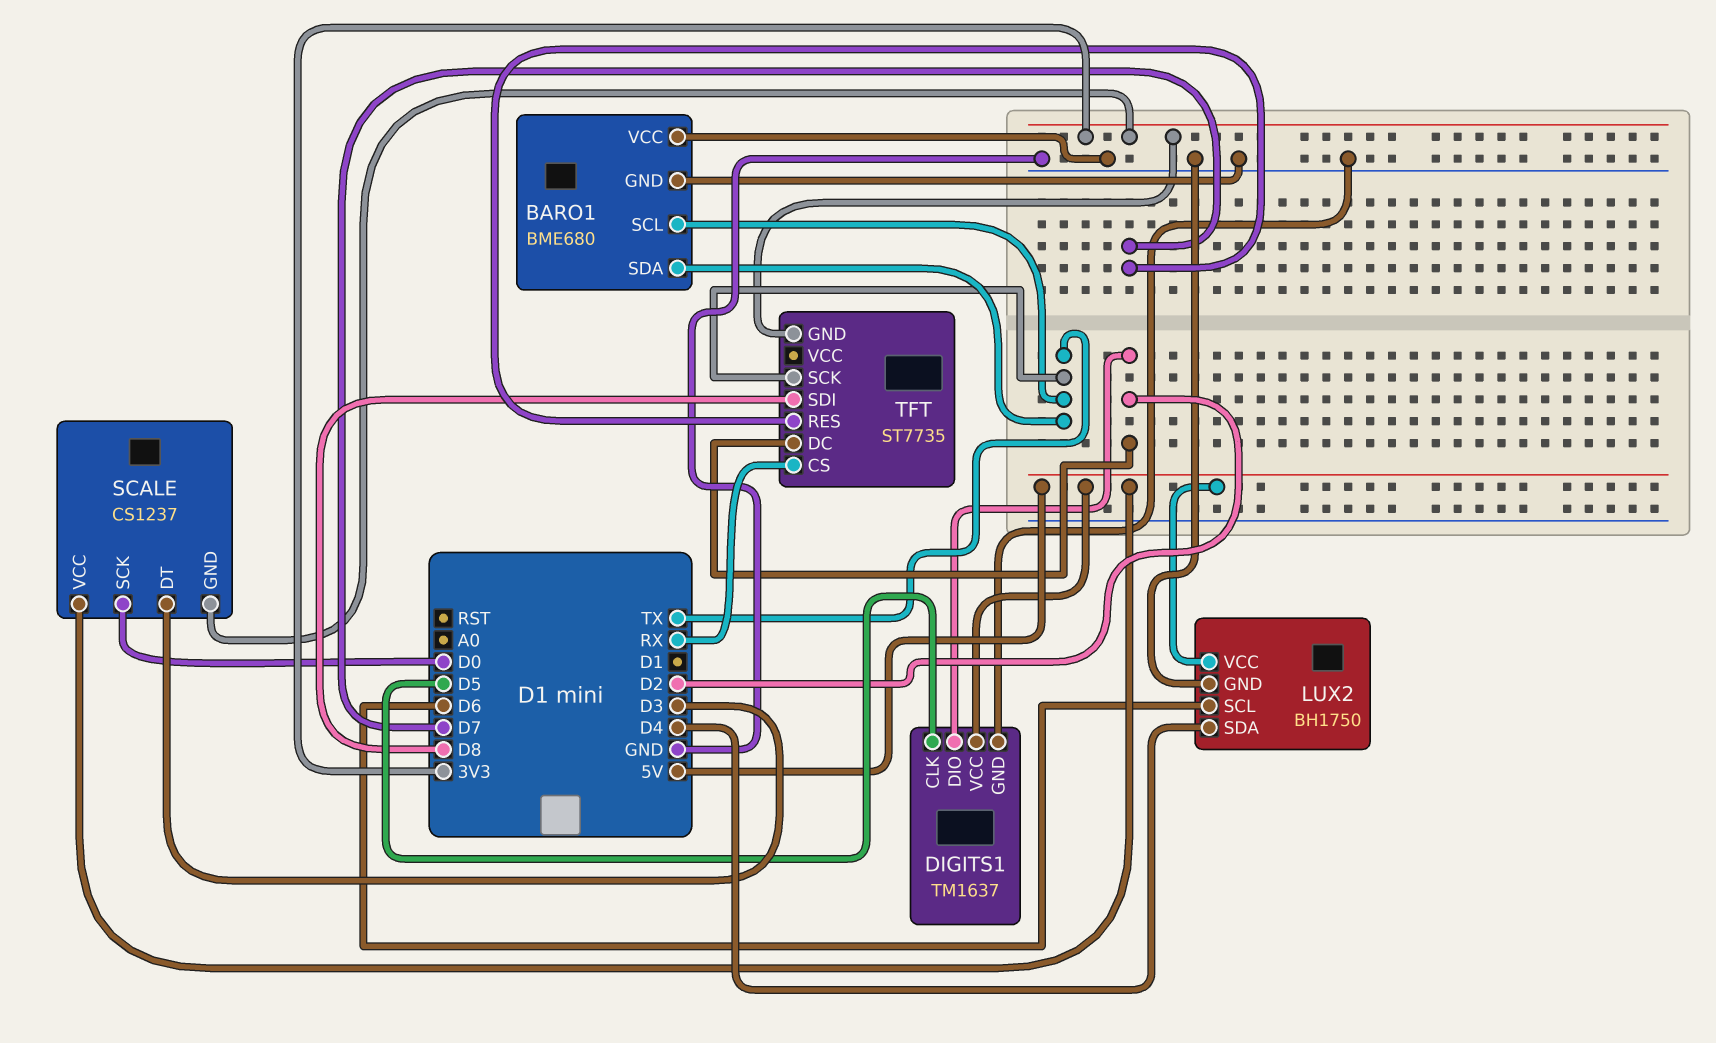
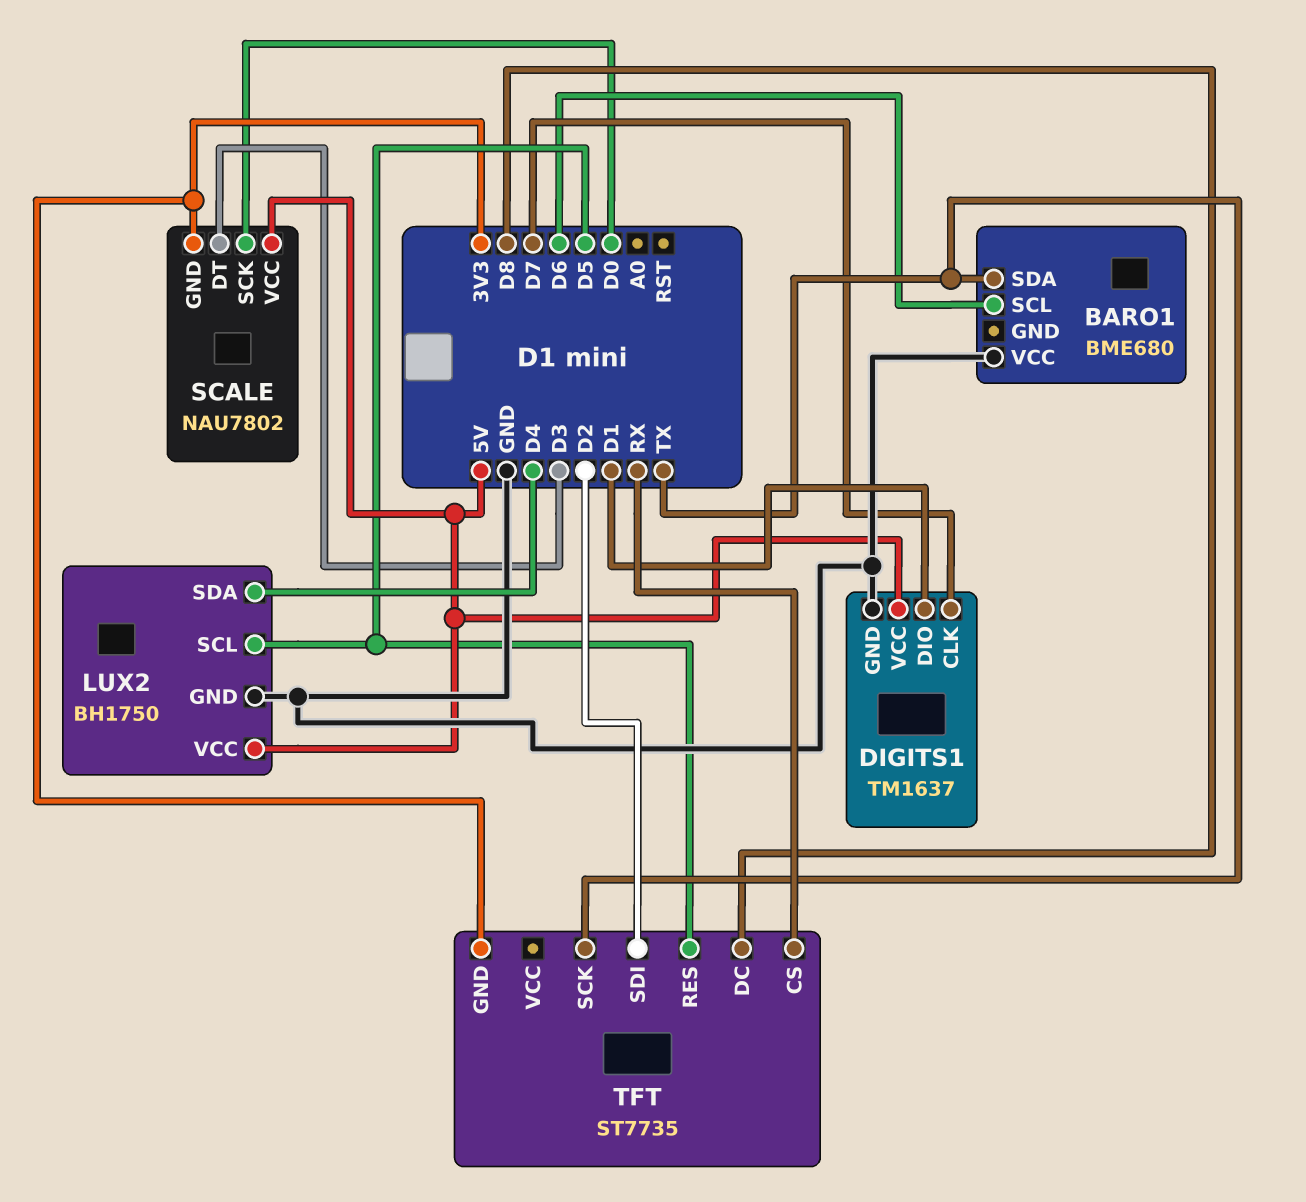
BARO1 pin GND: GND -> none
BARO1 pin SCL: TX -> D6
DIGITS1 pin CLK: D5 -> D7
DIGITS1 pin DIO: D2 -> D1
LUX2 pin SCL: D6 -> D5
SCALE: CS1237 -> NAU7802
TFT pin DC: D2 -> D8
TFT pin RES: D7 -> D5
TFT pin SDI: D8 -> D2

